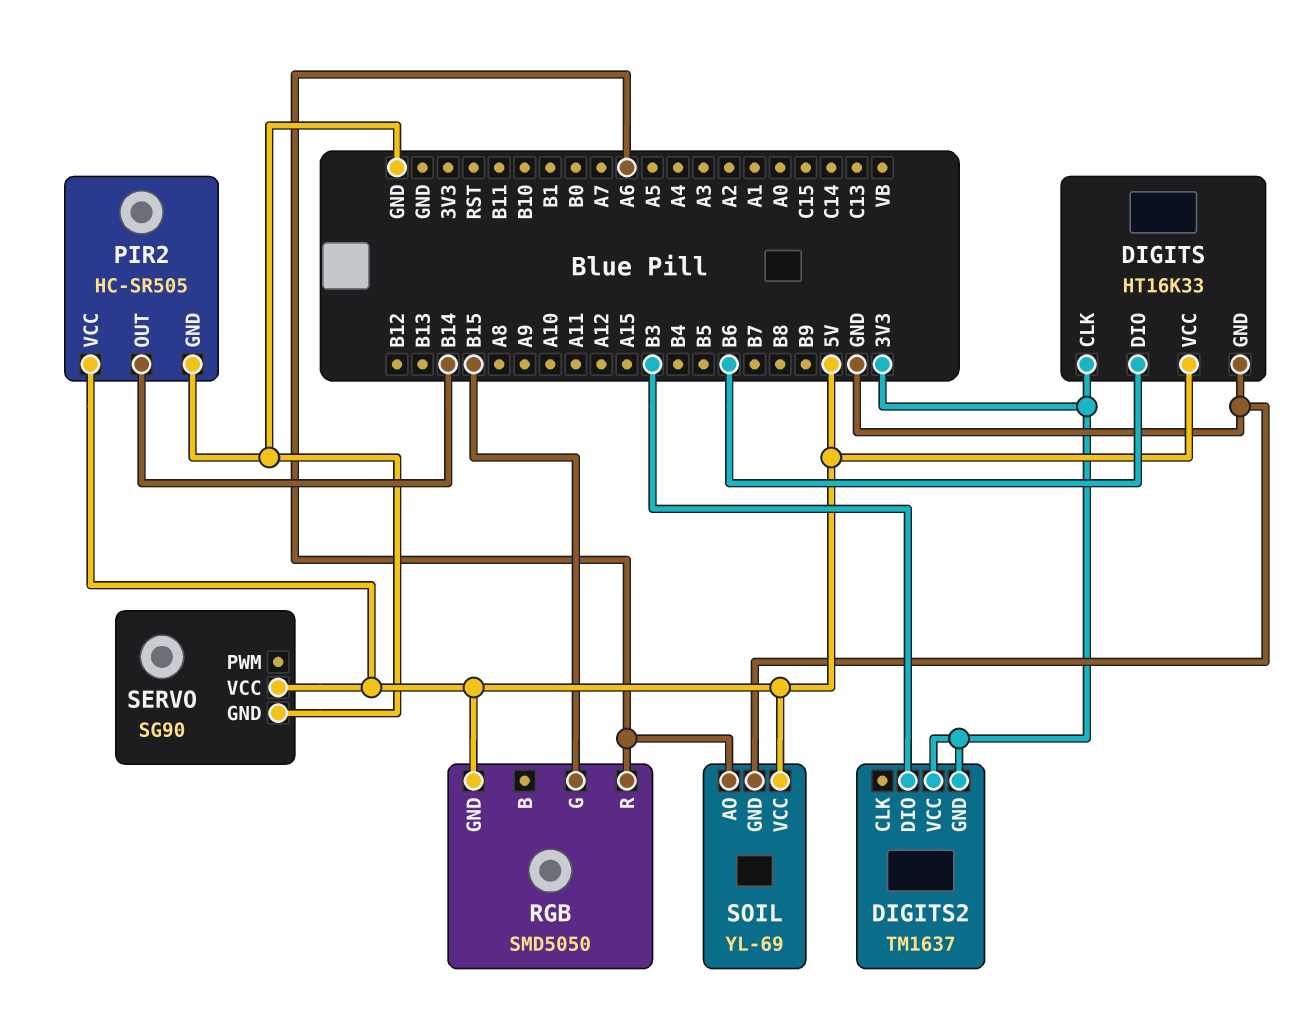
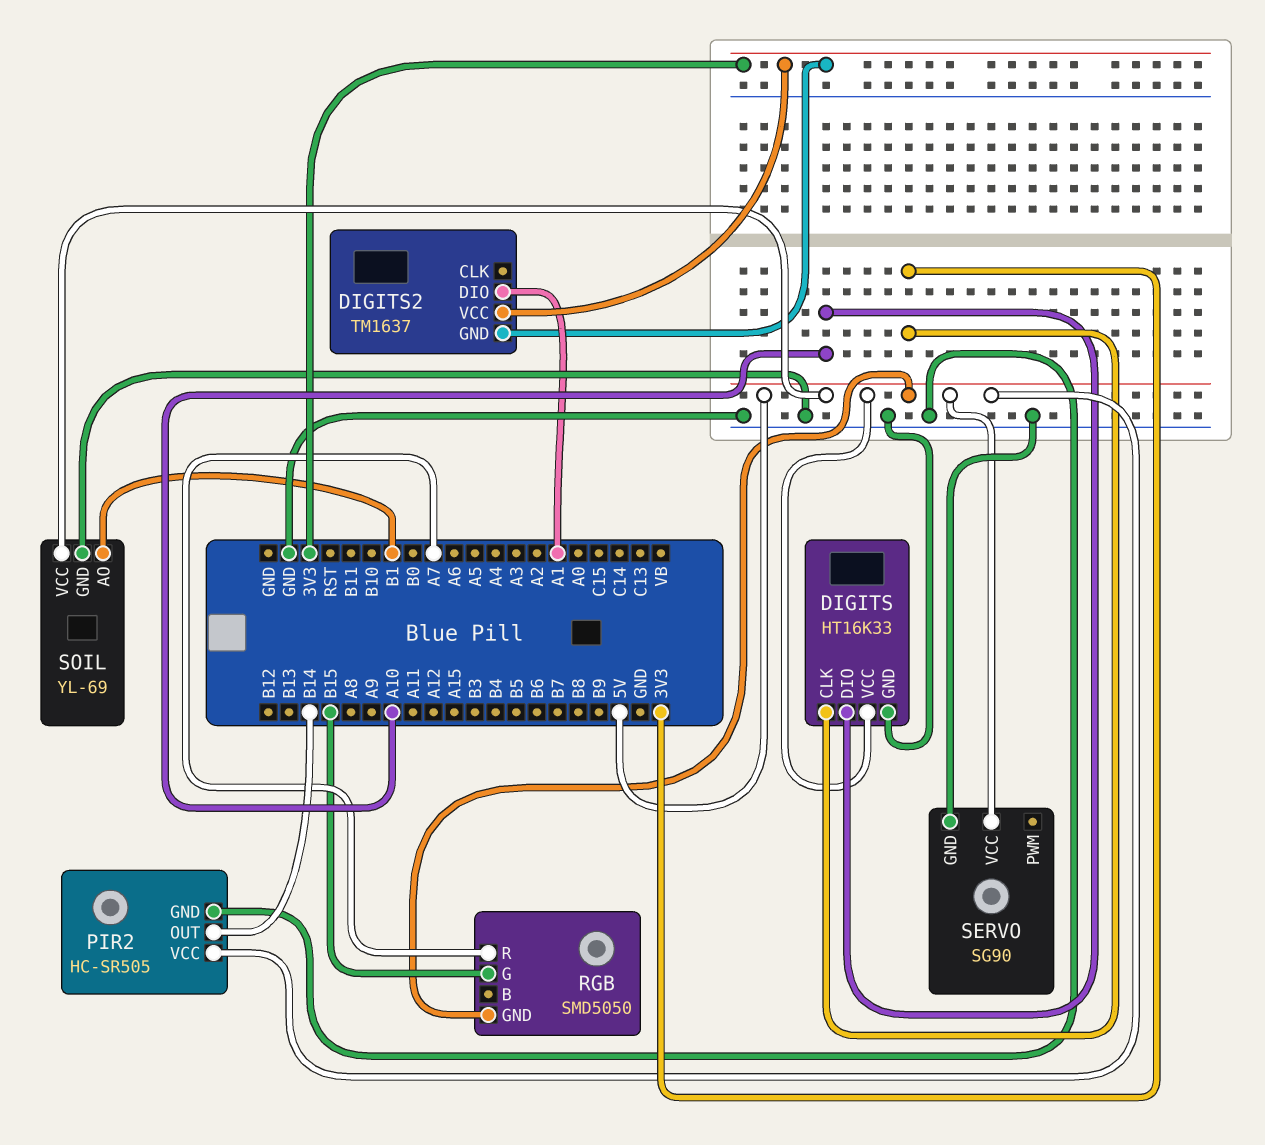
DIGITS pin DIO: B6 -> A10
DIGITS2 pin DIO: B3 -> A1
RGB pin R: A6 -> A7
SOIL pin AO: A6 -> B1

